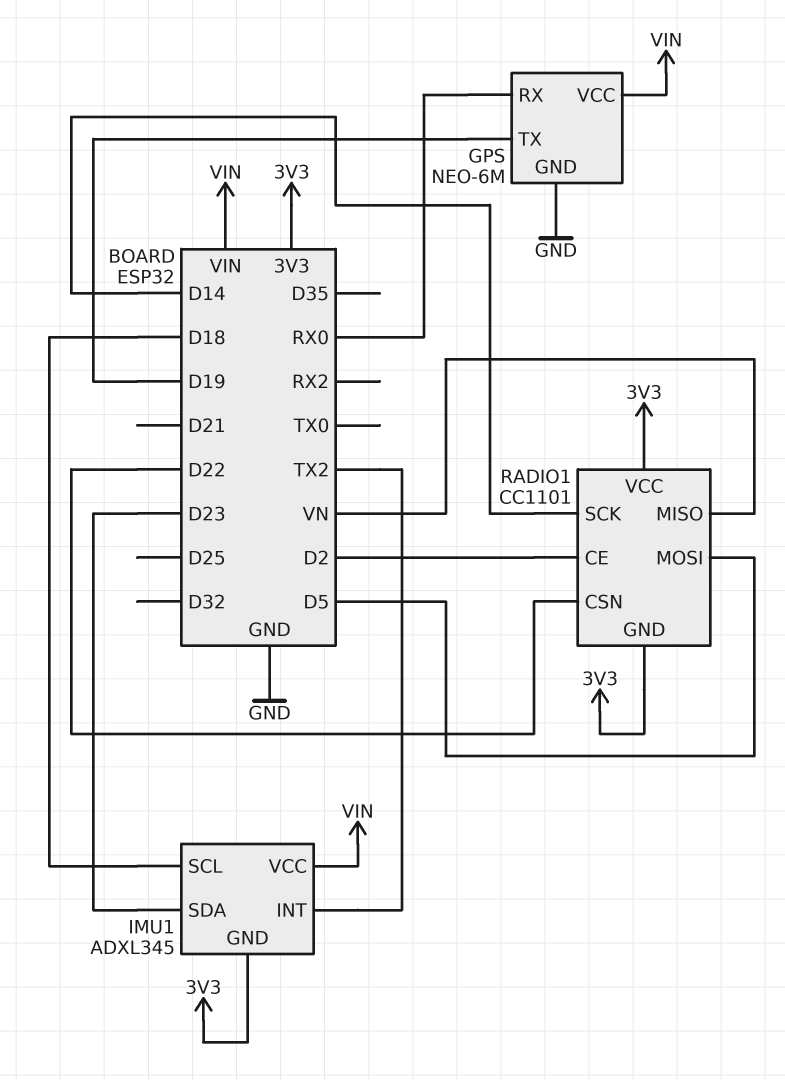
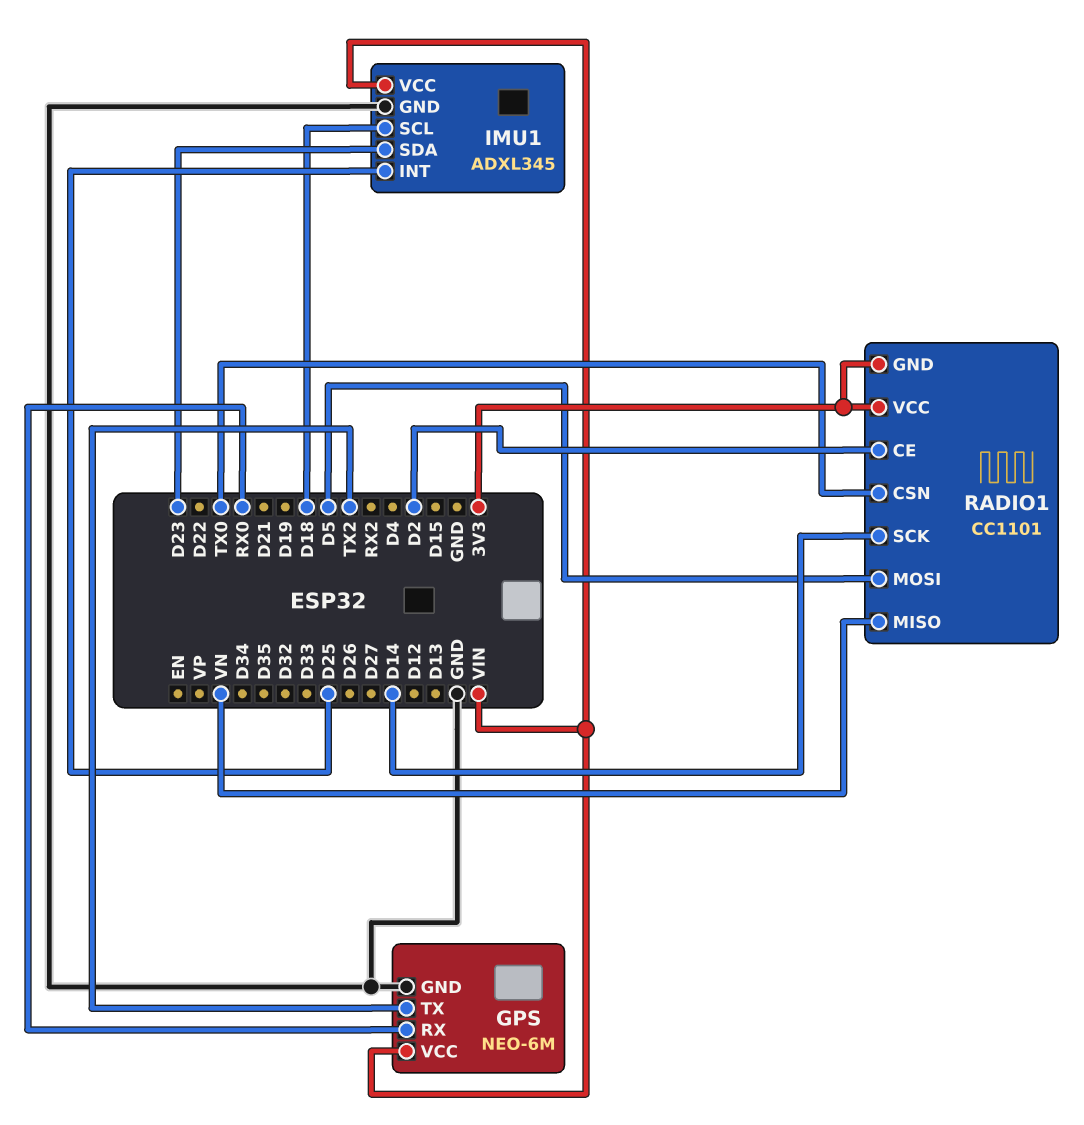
GPS pin TX: D19 -> TX2
IMU1 pin GND: 3V3 -> GND
IMU1 pin INT: TX2 -> D25
RADIO1 pin CSN: D22 -> TX0

